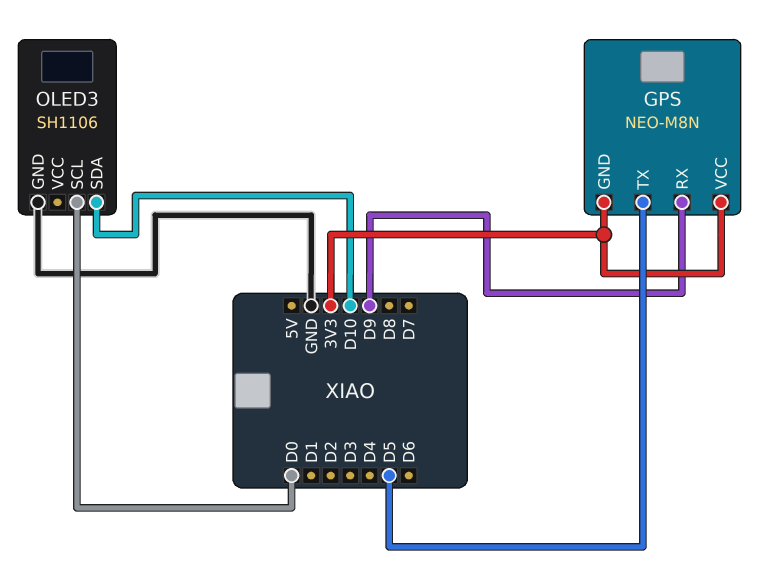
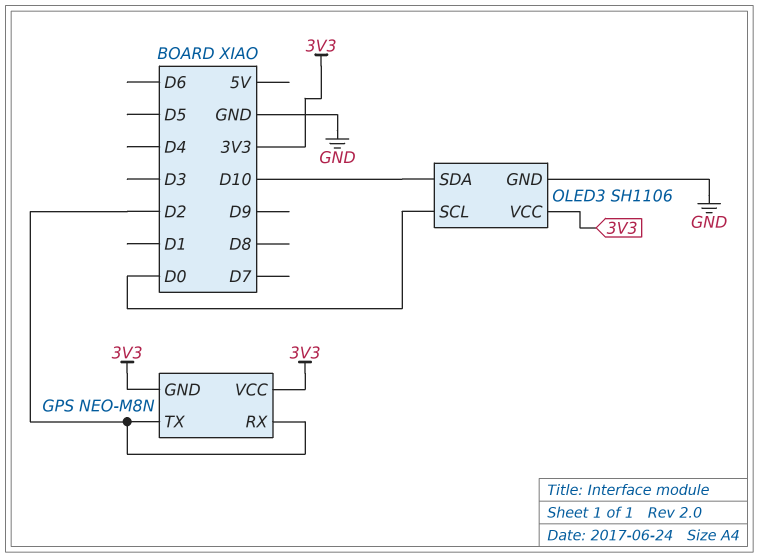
GPS pin RX: D9 -> D2
GPS pin TX: D5 -> D2
OLED3 pin VCC: none -> 3V3

